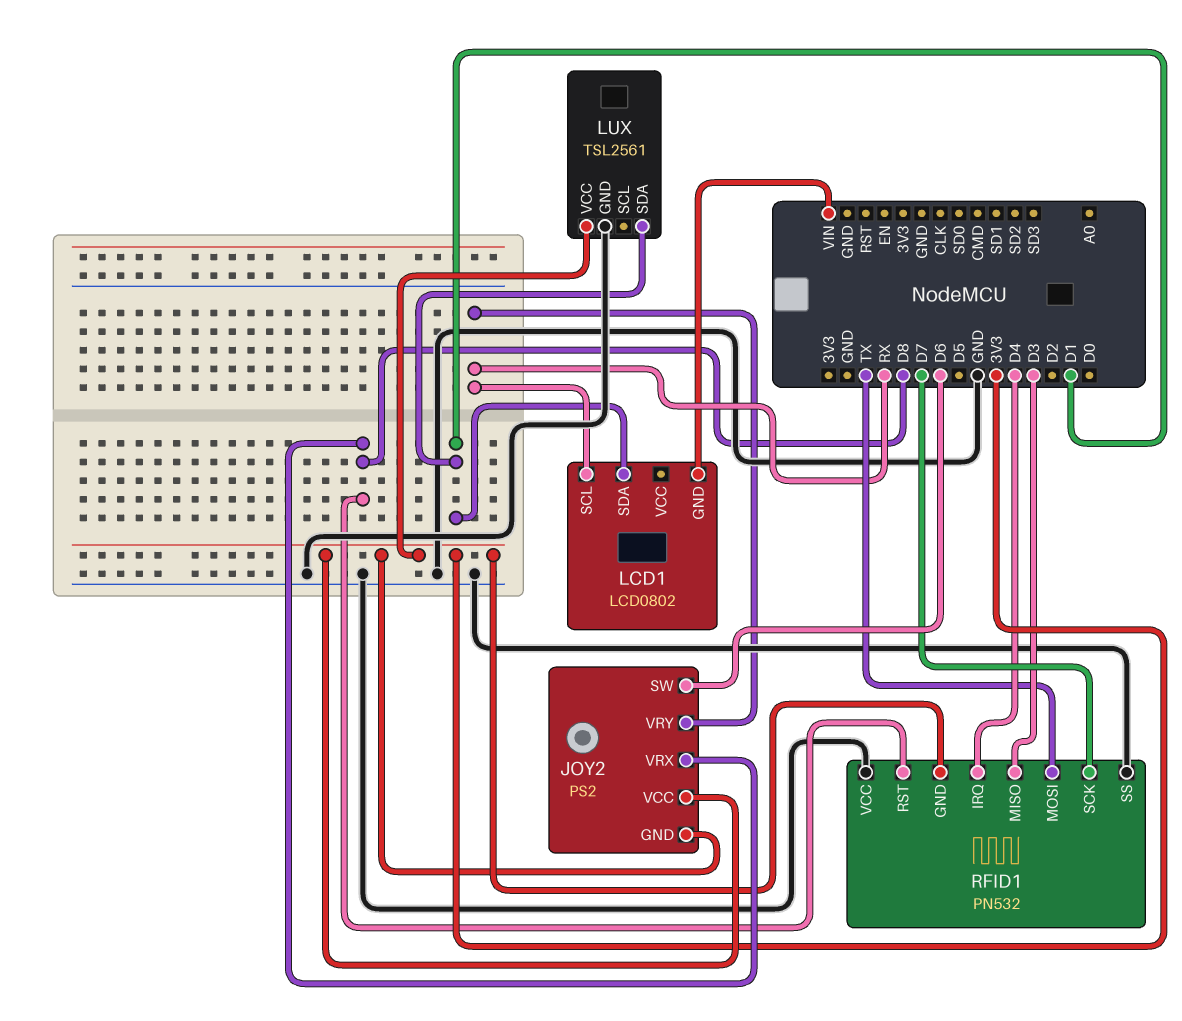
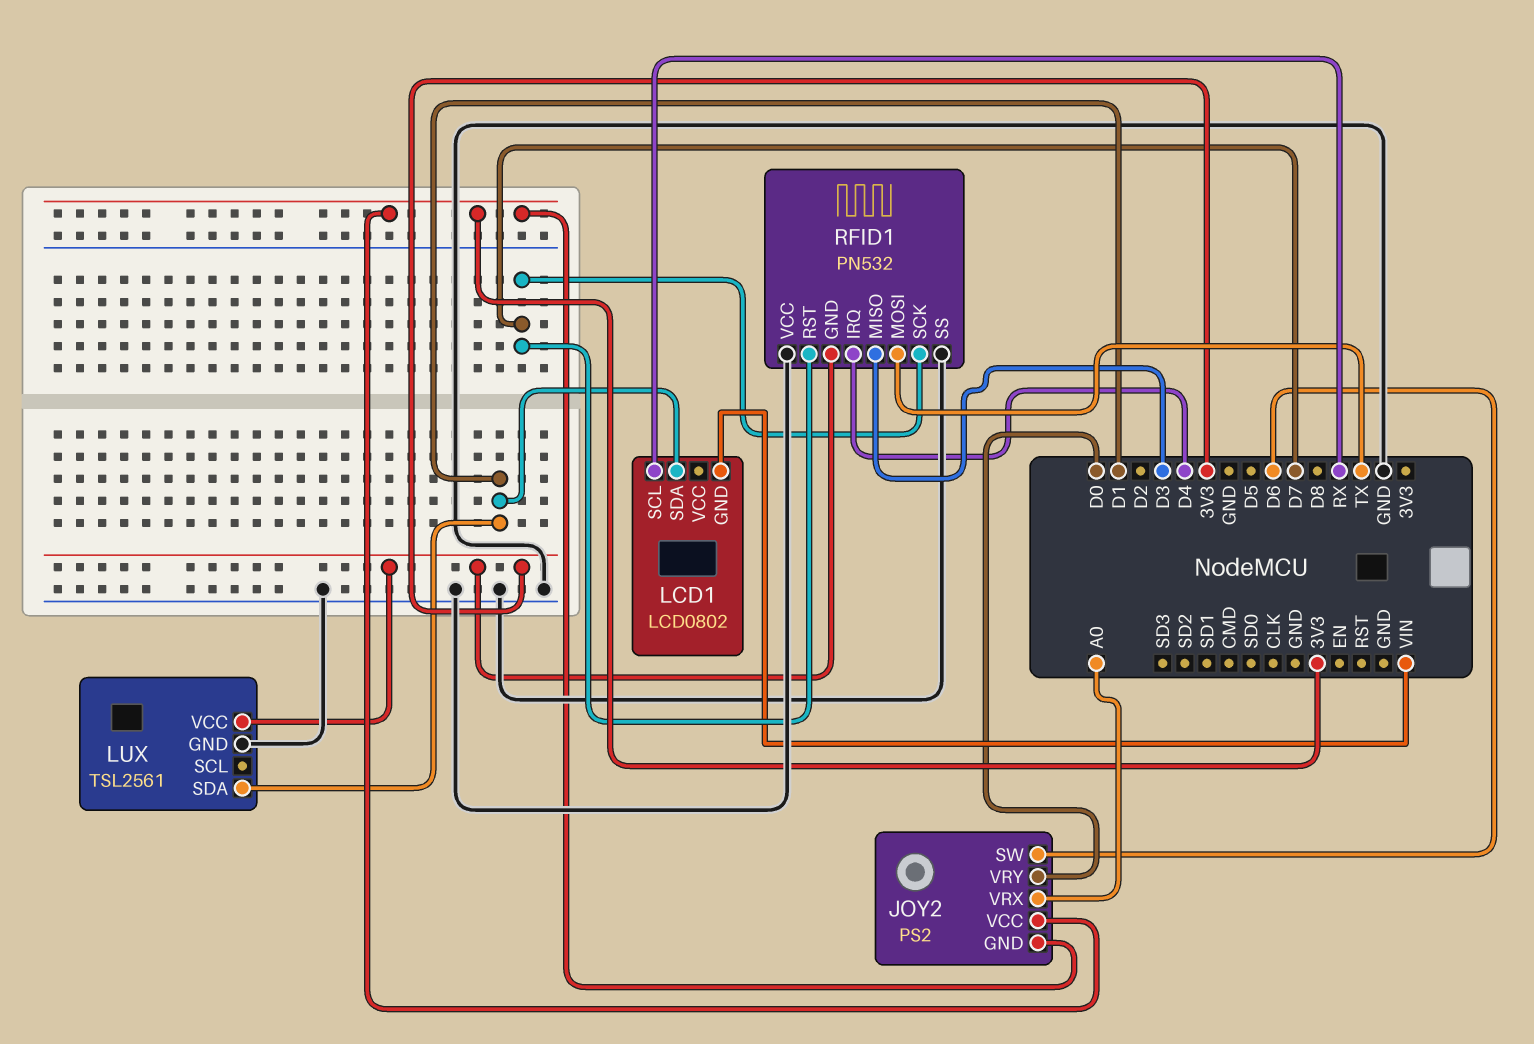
JOY2 pin VRX: D8 -> A0
JOY2 pin VRY: RX -> D0
RFID1 pin RST: D8 -> D7

